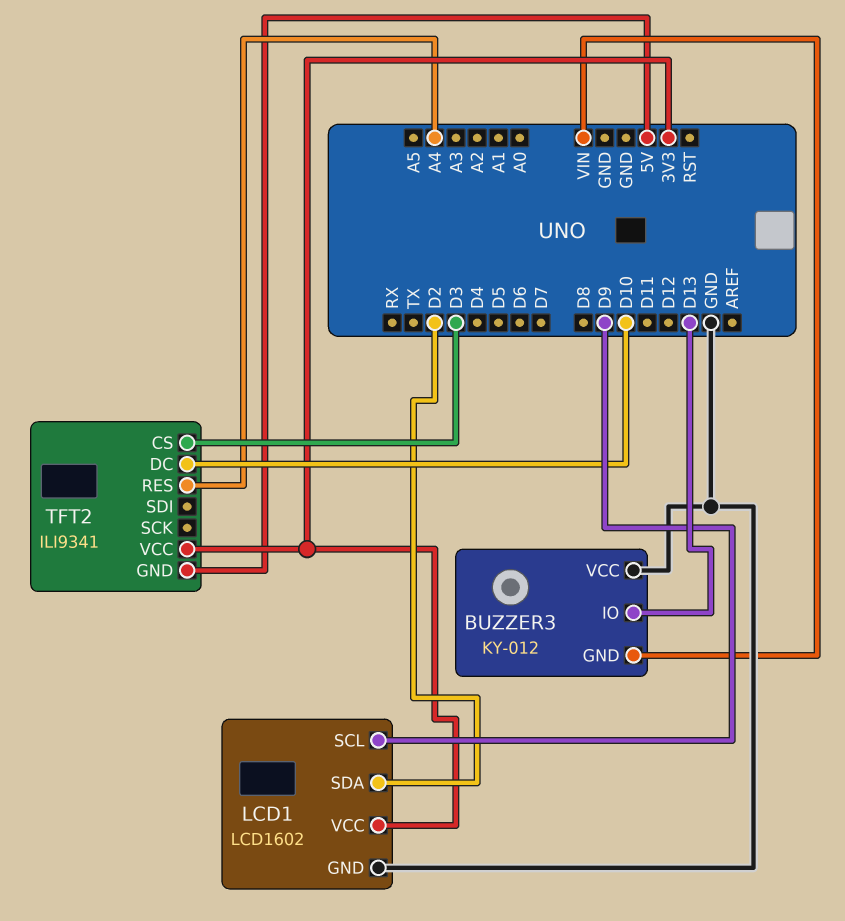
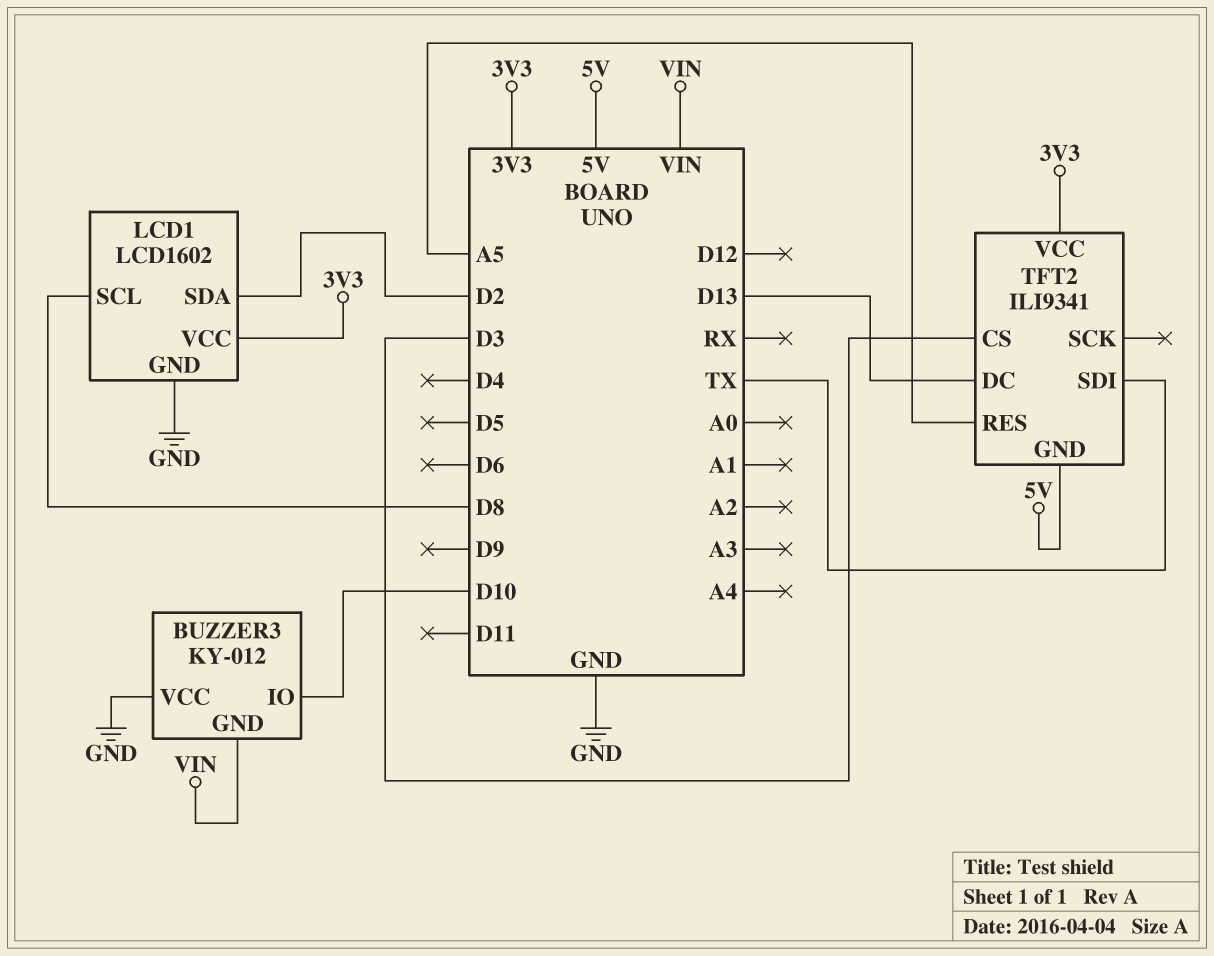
BUZZER3 pin IO: D13 -> D10
LCD1 pin SCL: D9 -> D8
TFT2 pin DC: D10 -> D13
TFT2 pin RES: A4 -> A5
TFT2 pin SDI: none -> TX

